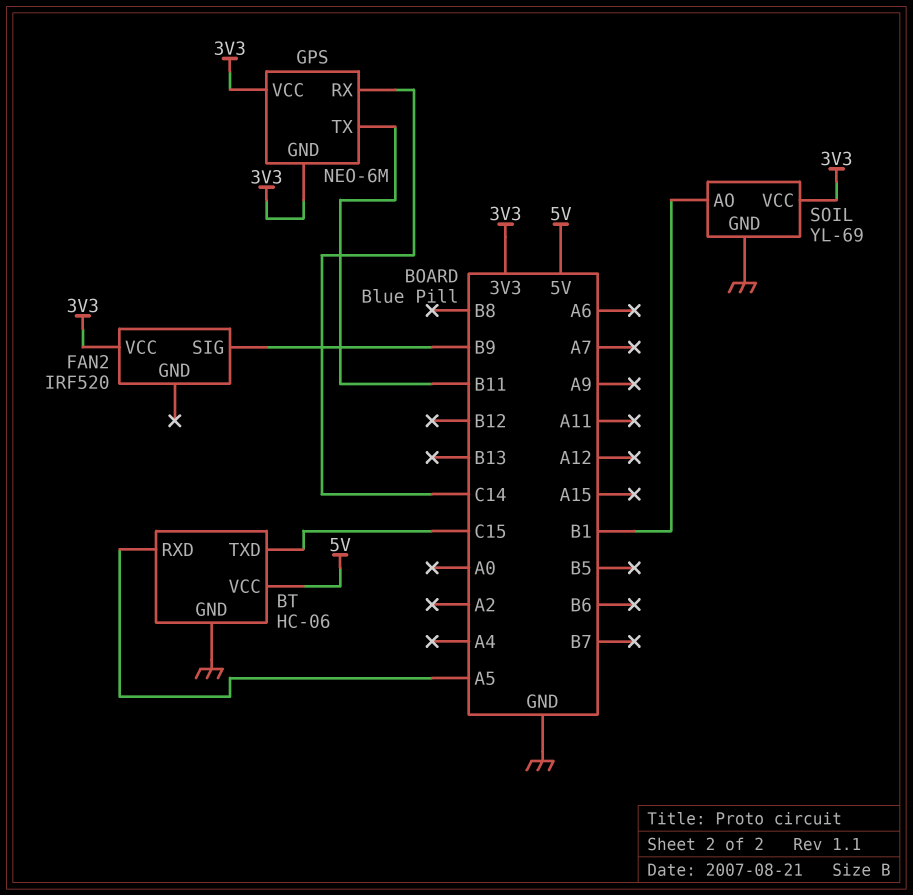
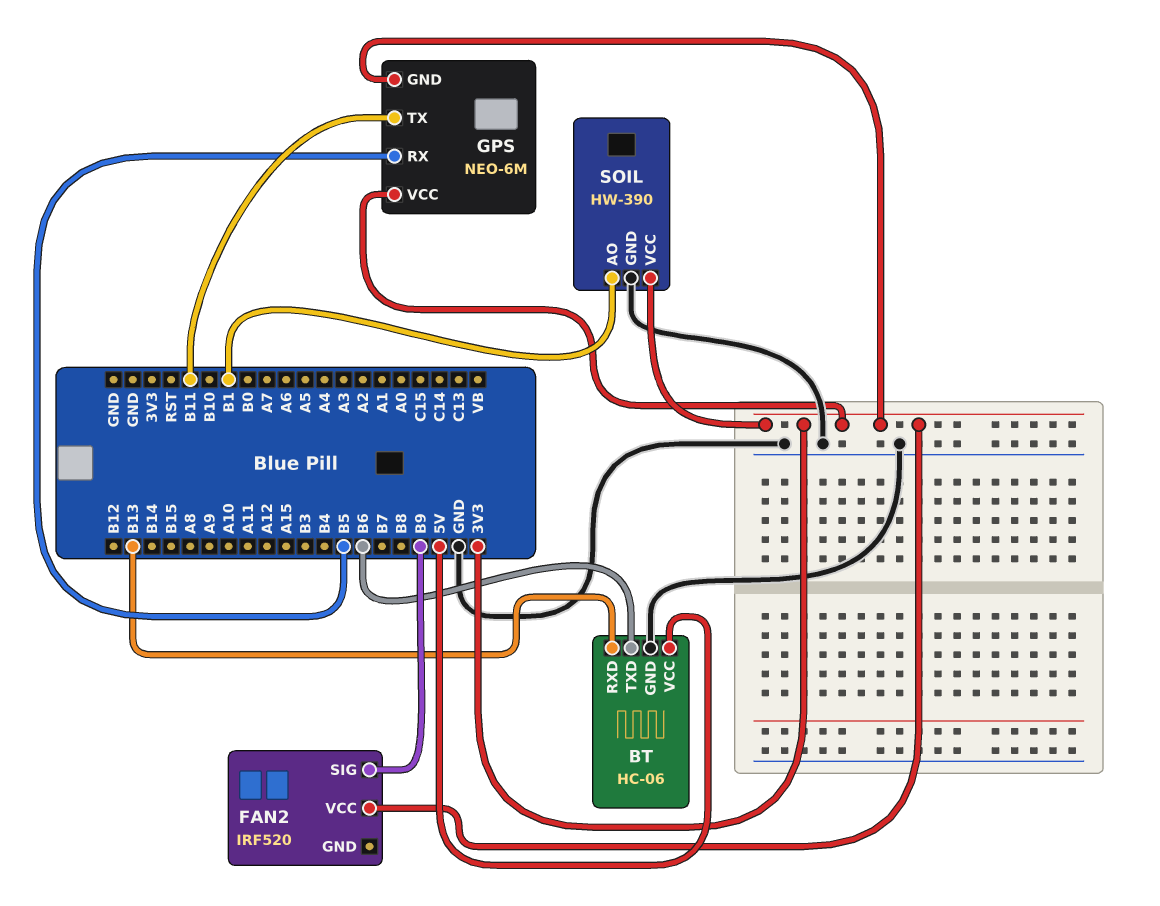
BT pin RXD: A5 -> B13
BT pin TXD: C15 -> B6
GPS pin RX: C14 -> B5
SOIL: YL-69 -> HW-390

